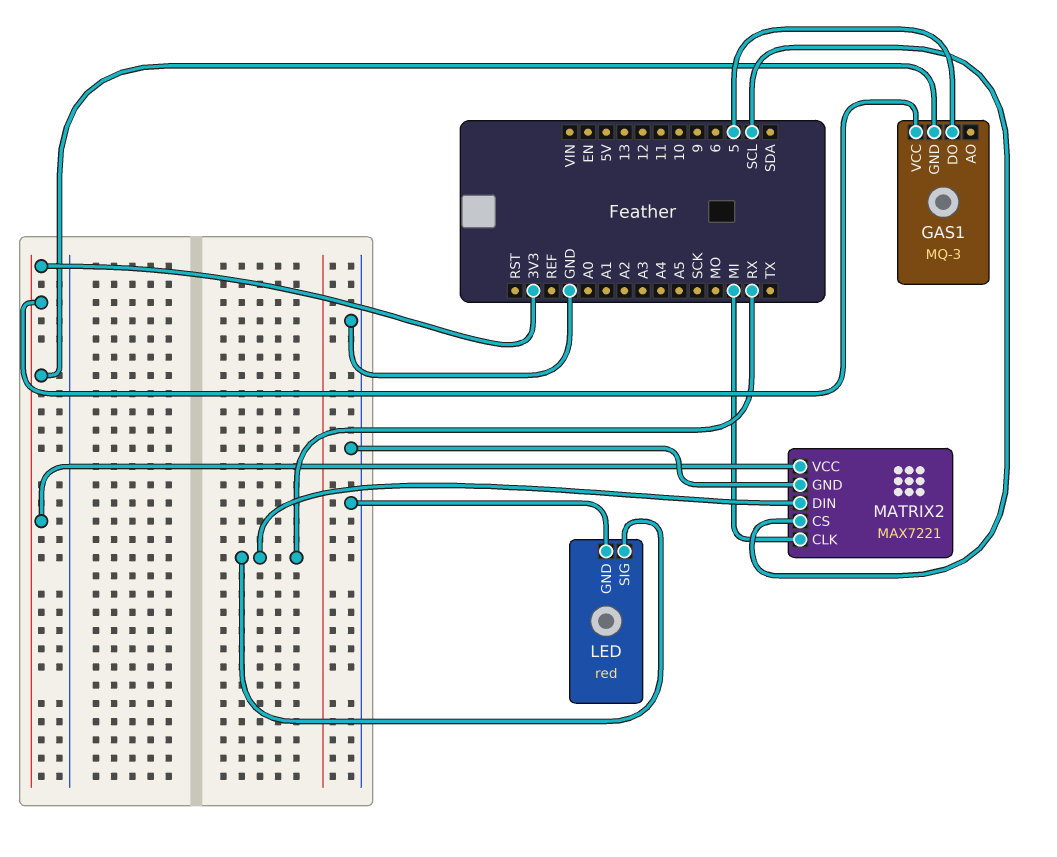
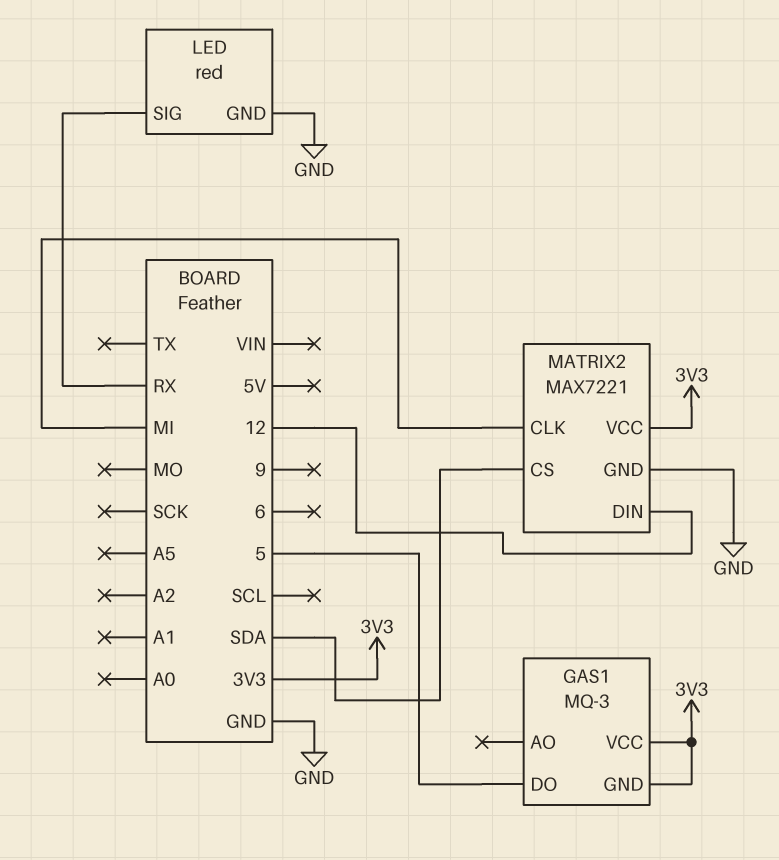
MATRIX2 pin CS: SCL -> SDA
MATRIX2 pin DIN: RX -> 12

